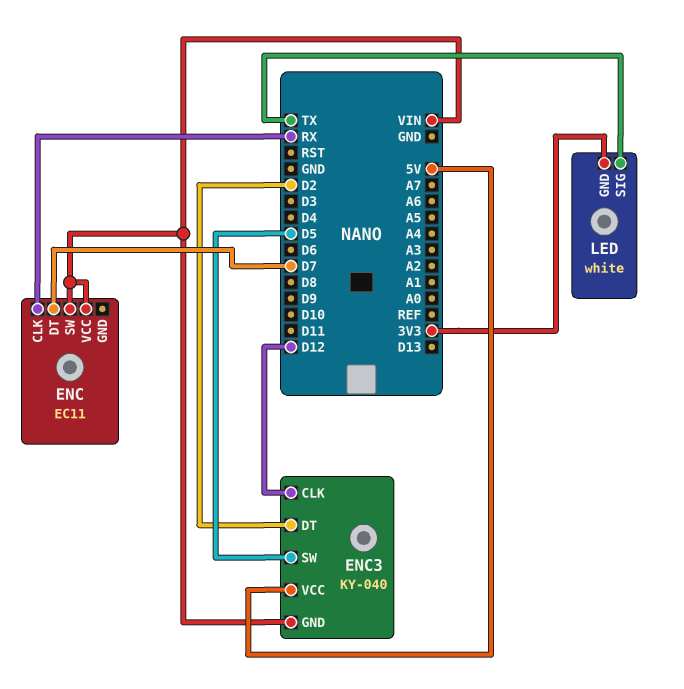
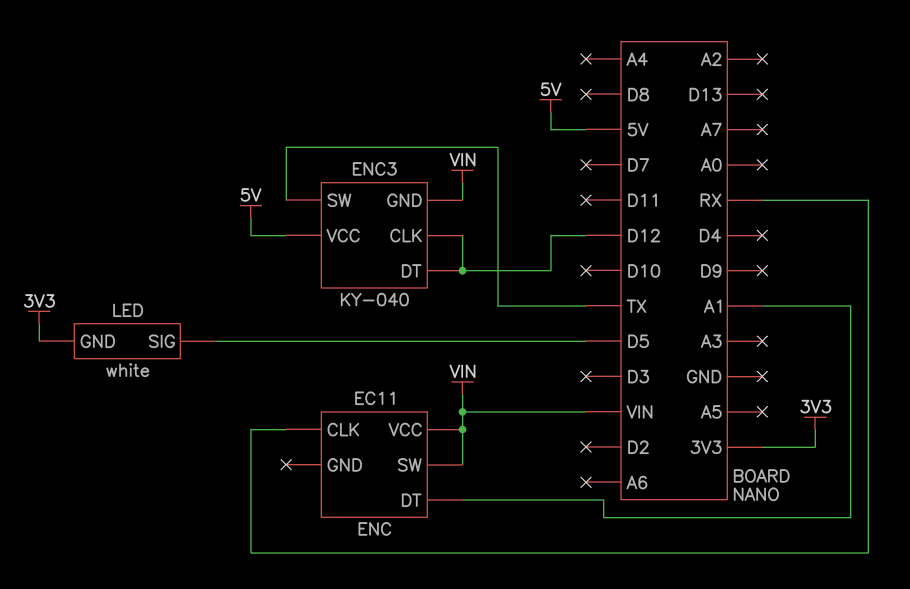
ENC pin DT: D7 -> A1
ENC3 pin DT: D2 -> D12
ENC3 pin SW: D5 -> TX
LED pin SIG: TX -> D5

